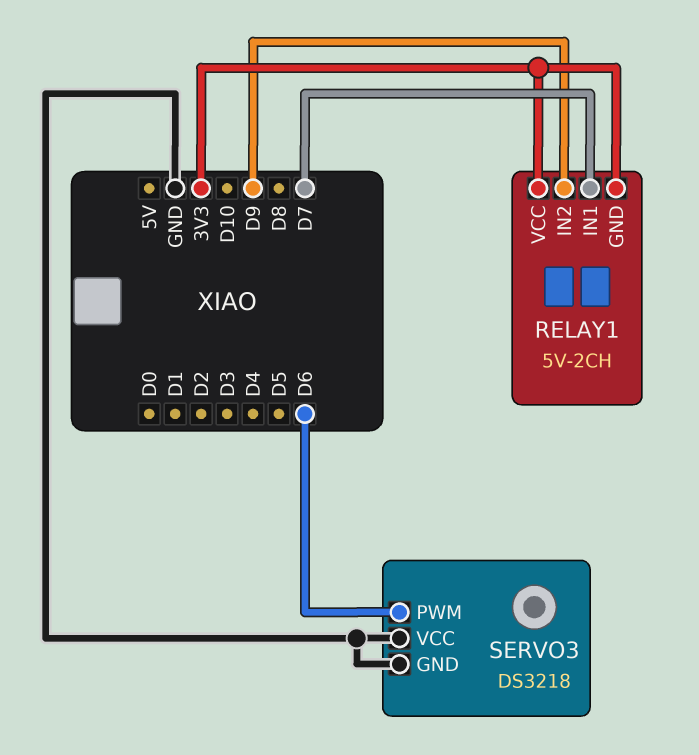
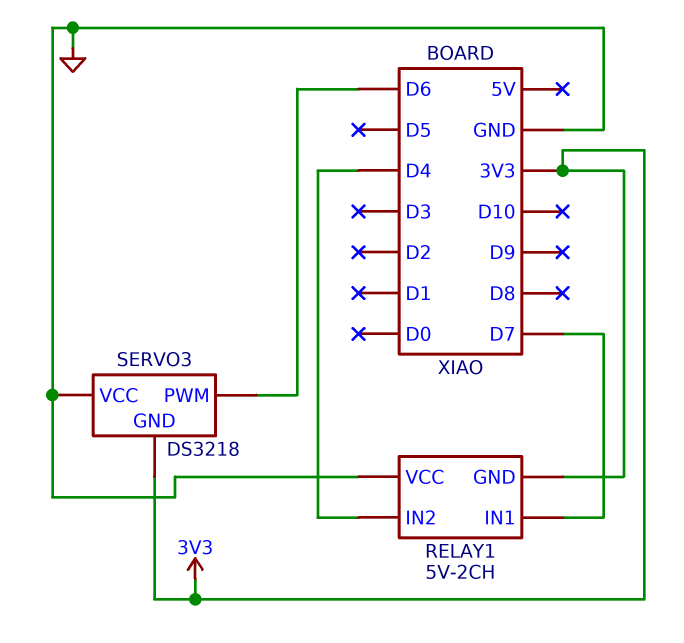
RELAY1 pin IN2: D9 -> D4
RELAY1 pin VCC: 3V3 -> GND
SERVO3 pin GND: GND -> 3V3

